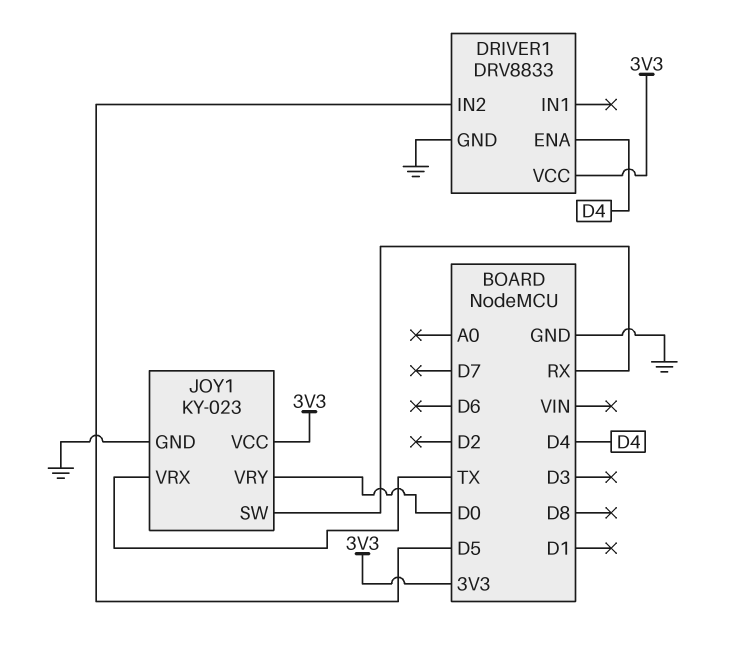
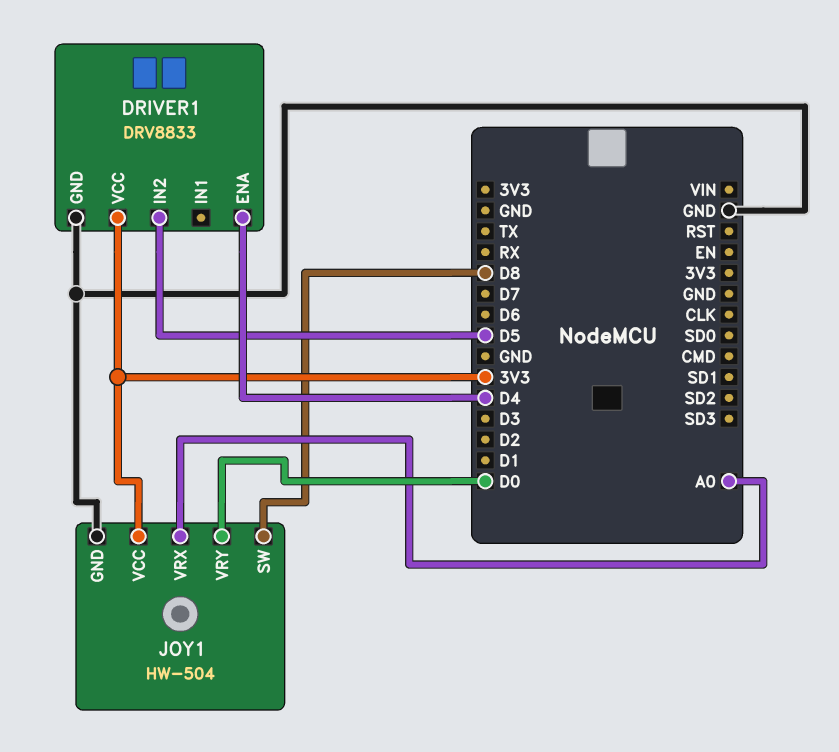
JOY1: KY-023 -> HW-504
JOY1 pin SW: RX -> D8
JOY1 pin VRX: TX -> A0

